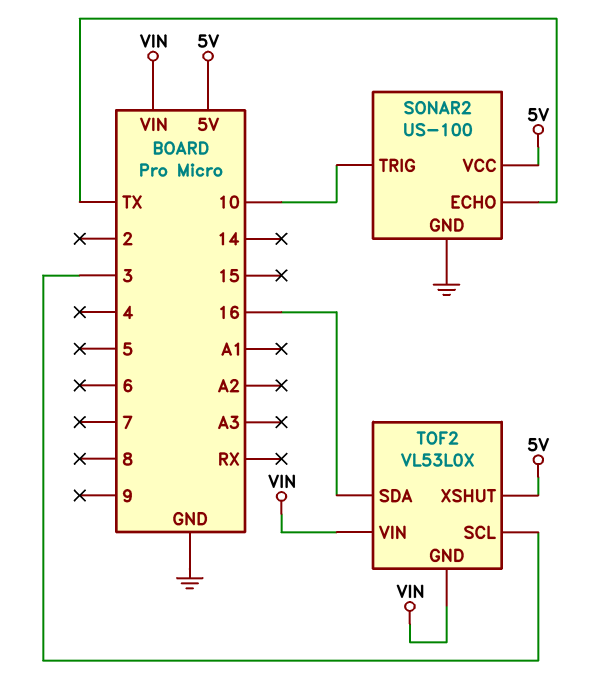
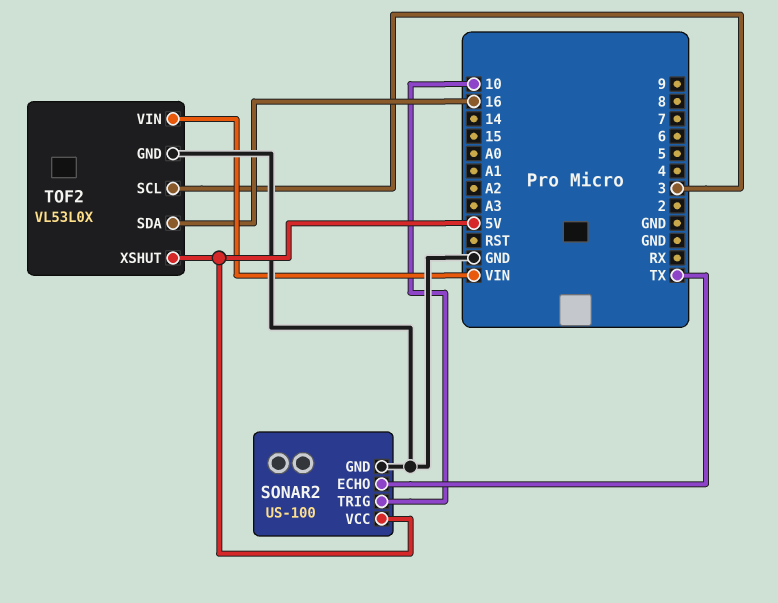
TOF2 pin GND: VIN -> GND

